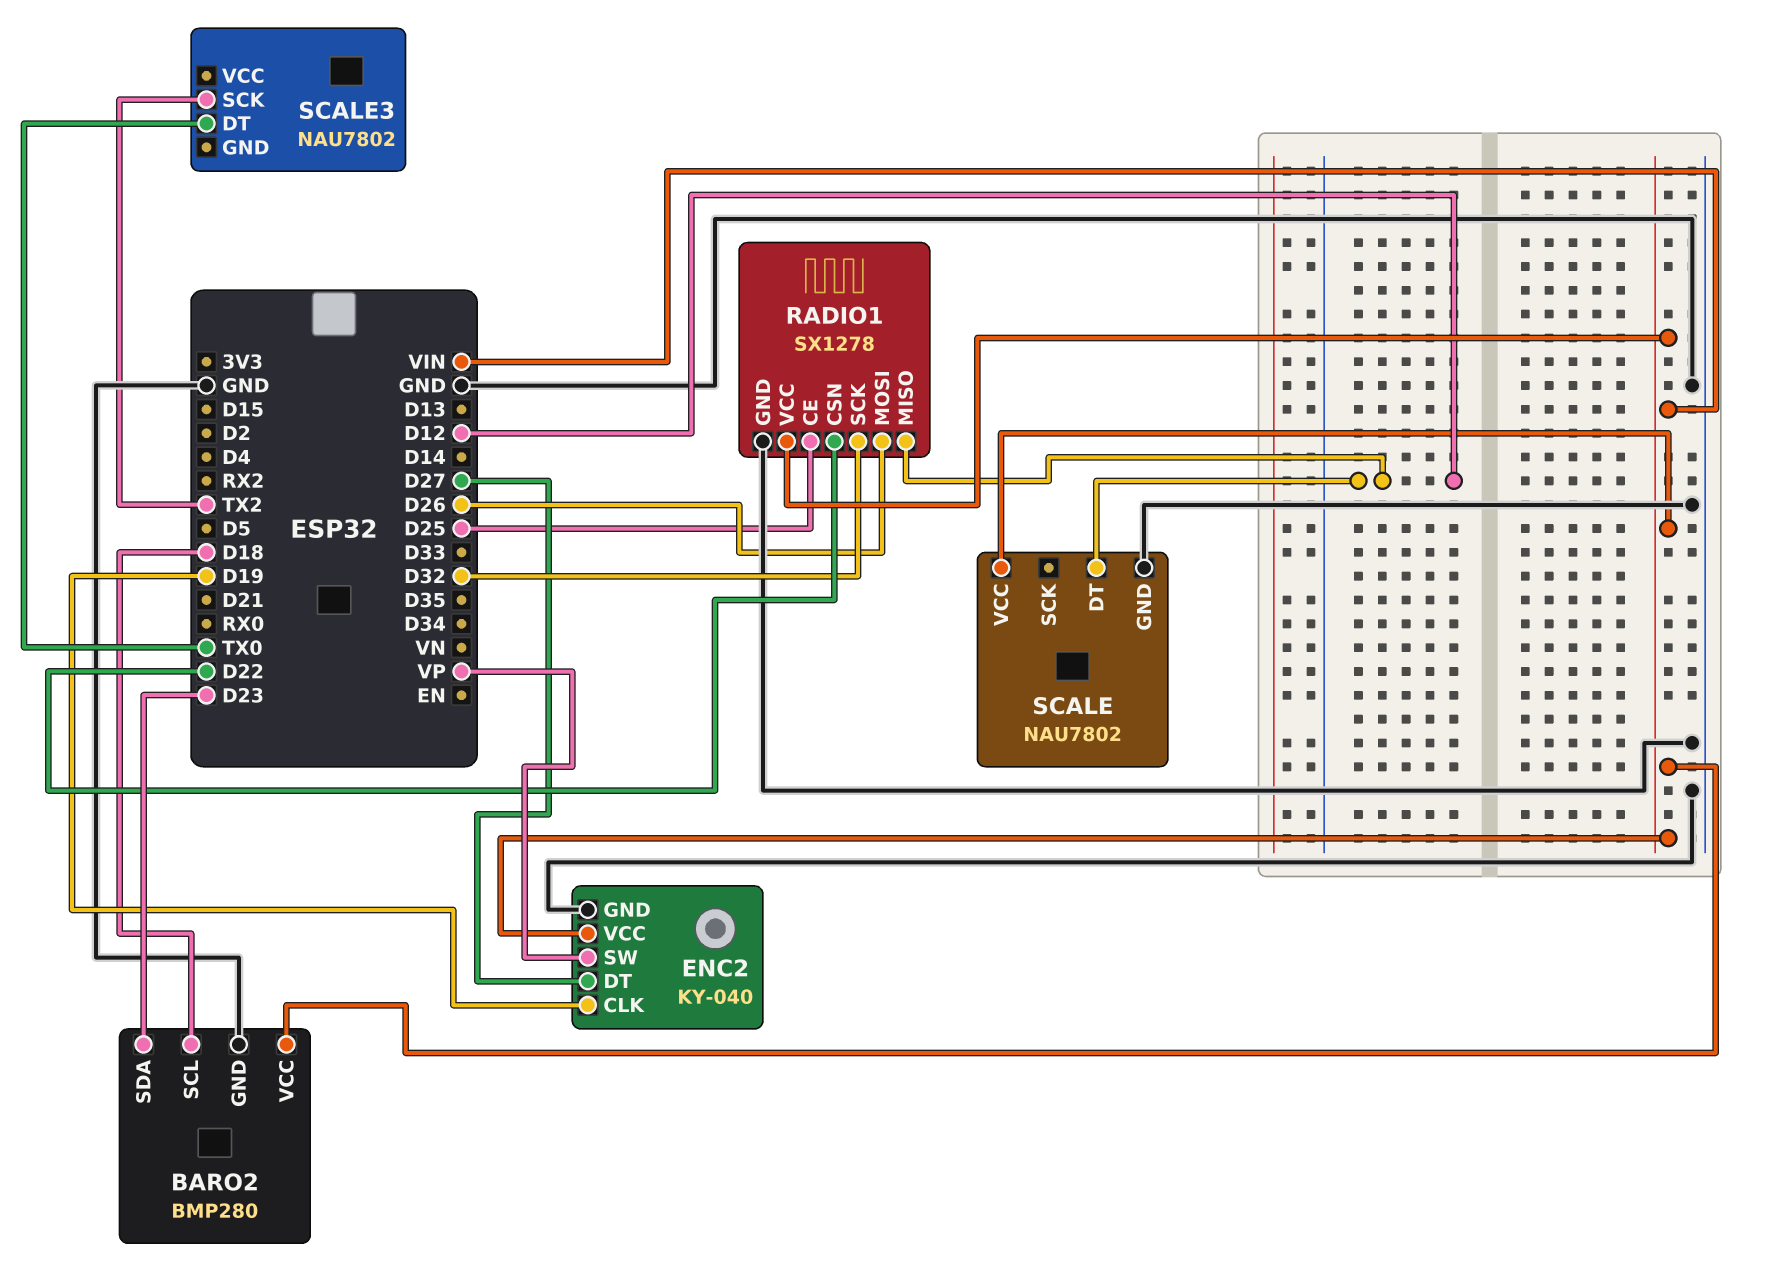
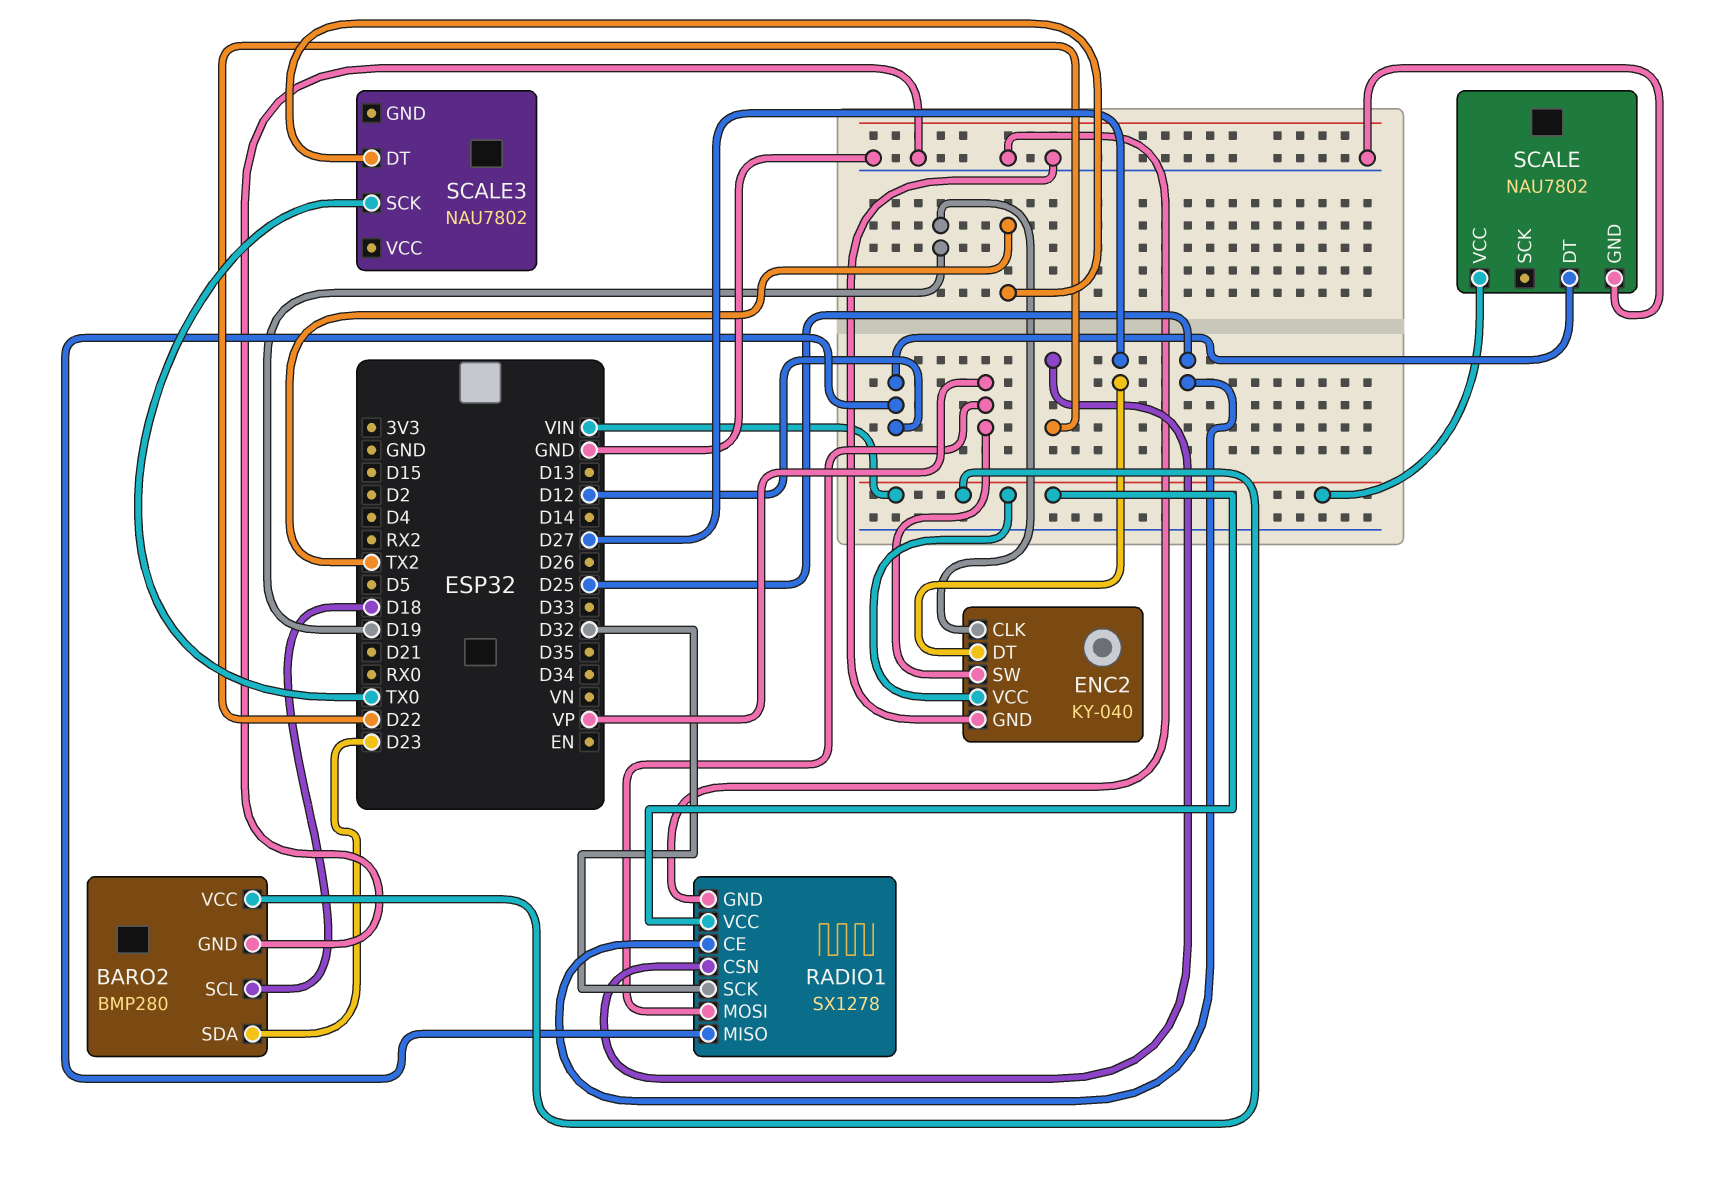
RADIO1 pin MOSI: D26 -> VP
SCALE3 pin DT: TX0 -> TX2
SCALE3 pin SCK: TX2 -> TX0

